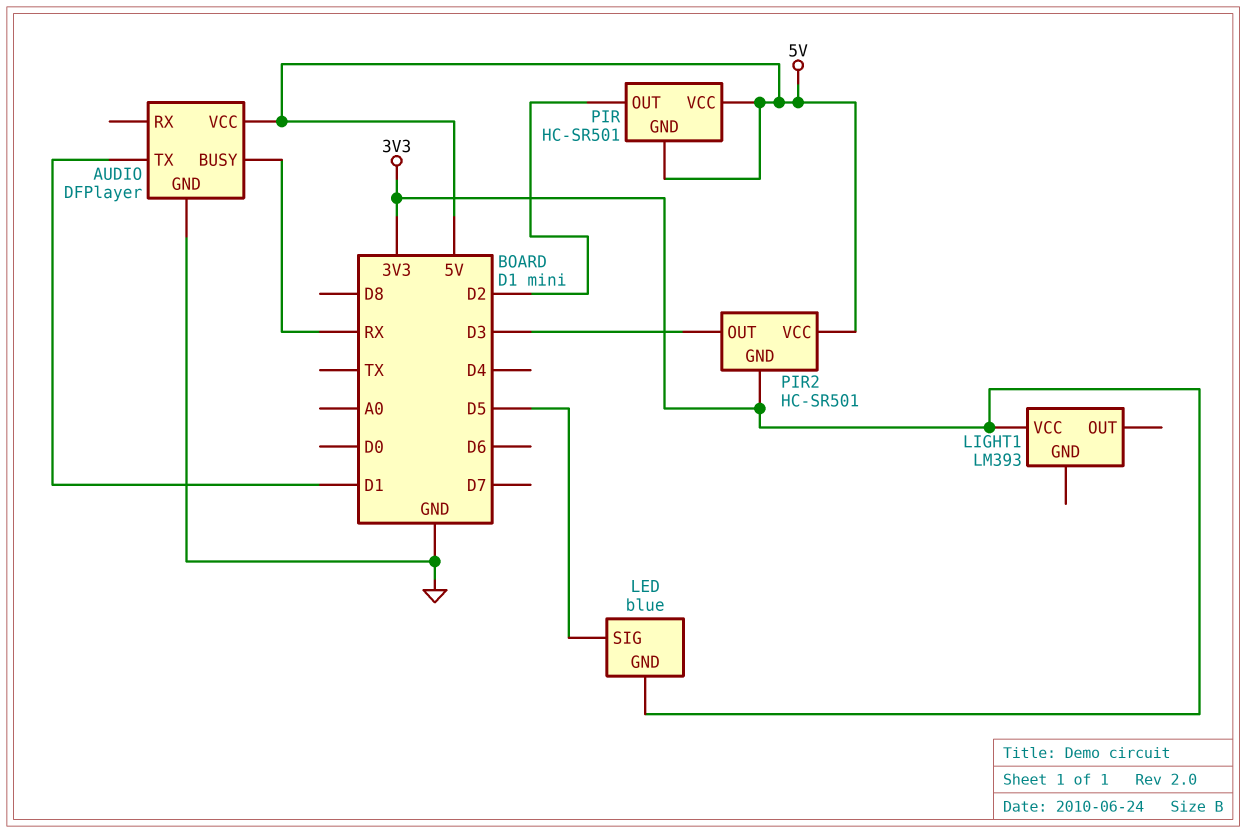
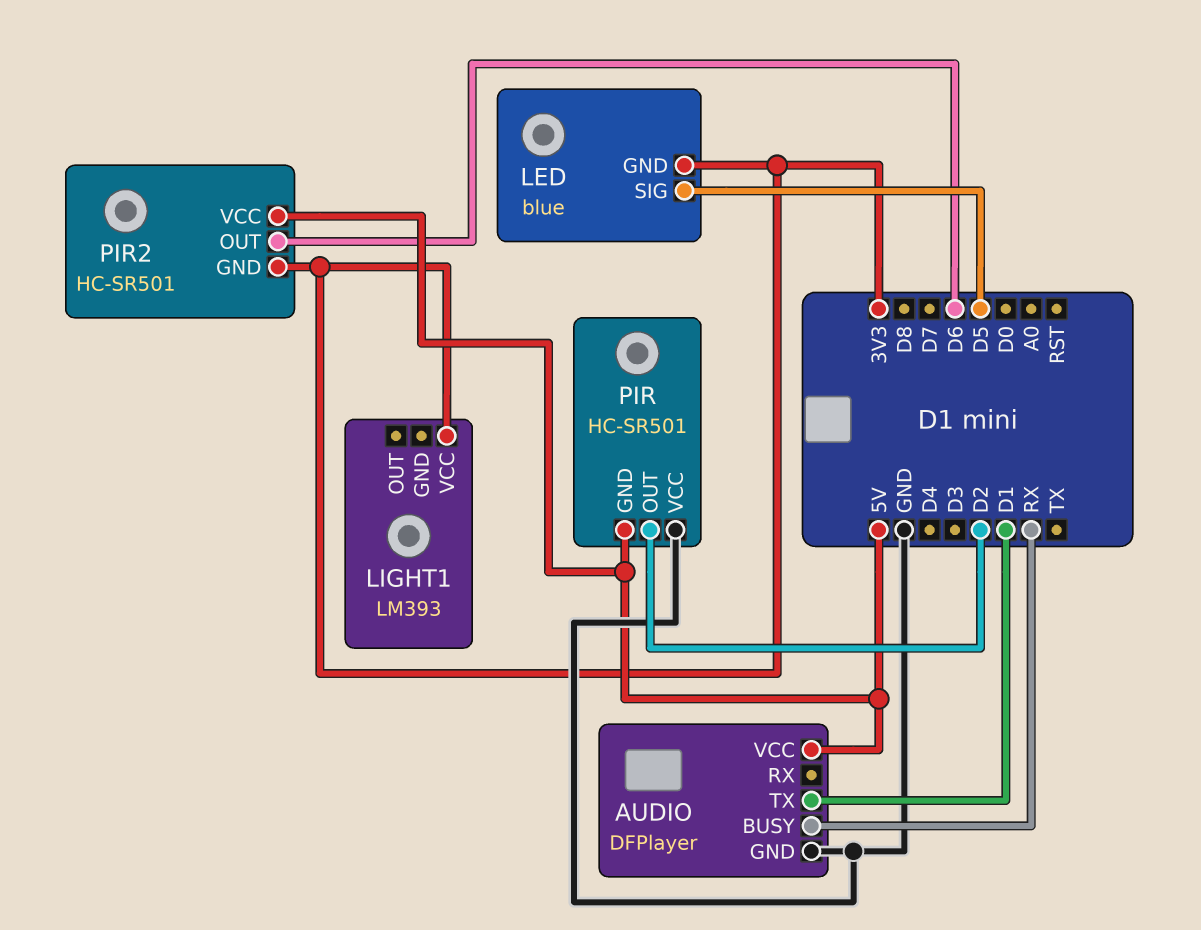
PIR pin VCC: 5V -> GND
PIR2 pin OUT: D3 -> D6

